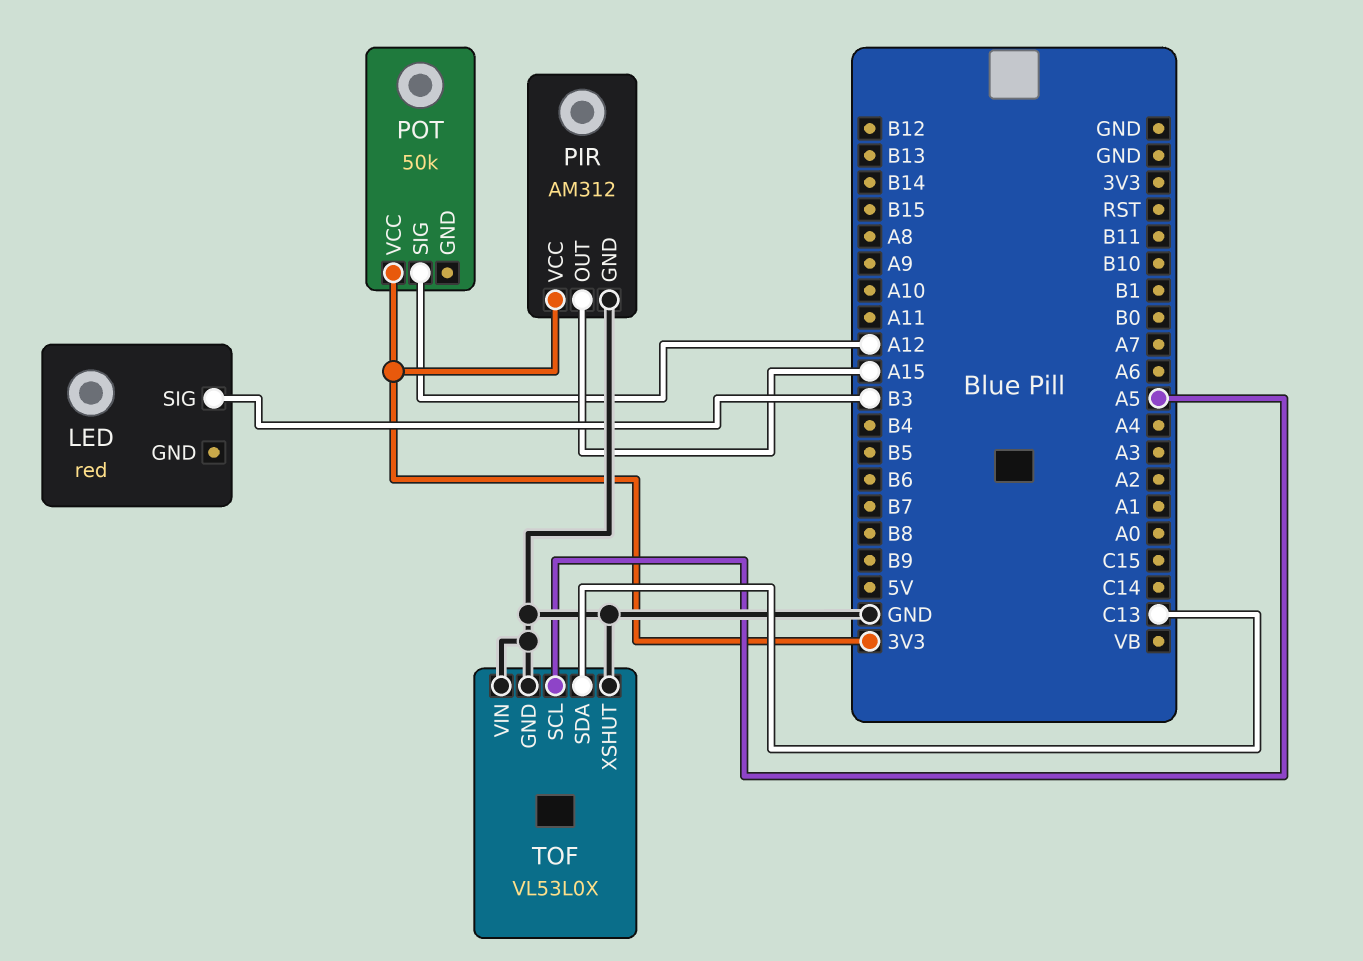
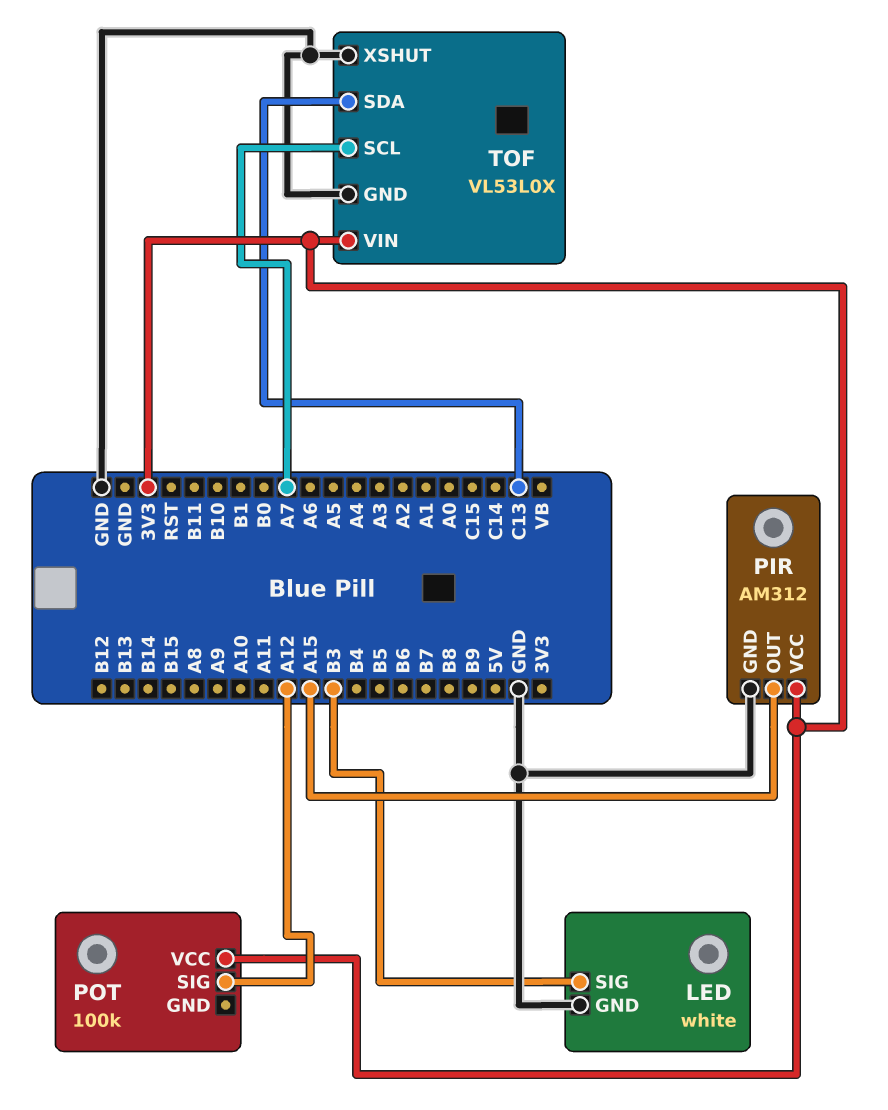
LED: red -> white
LED pin GND: none -> GND
POT: 50k -> 100k
TOF pin SCL: A5 -> A7
TOF pin VIN: GND -> 3V3

